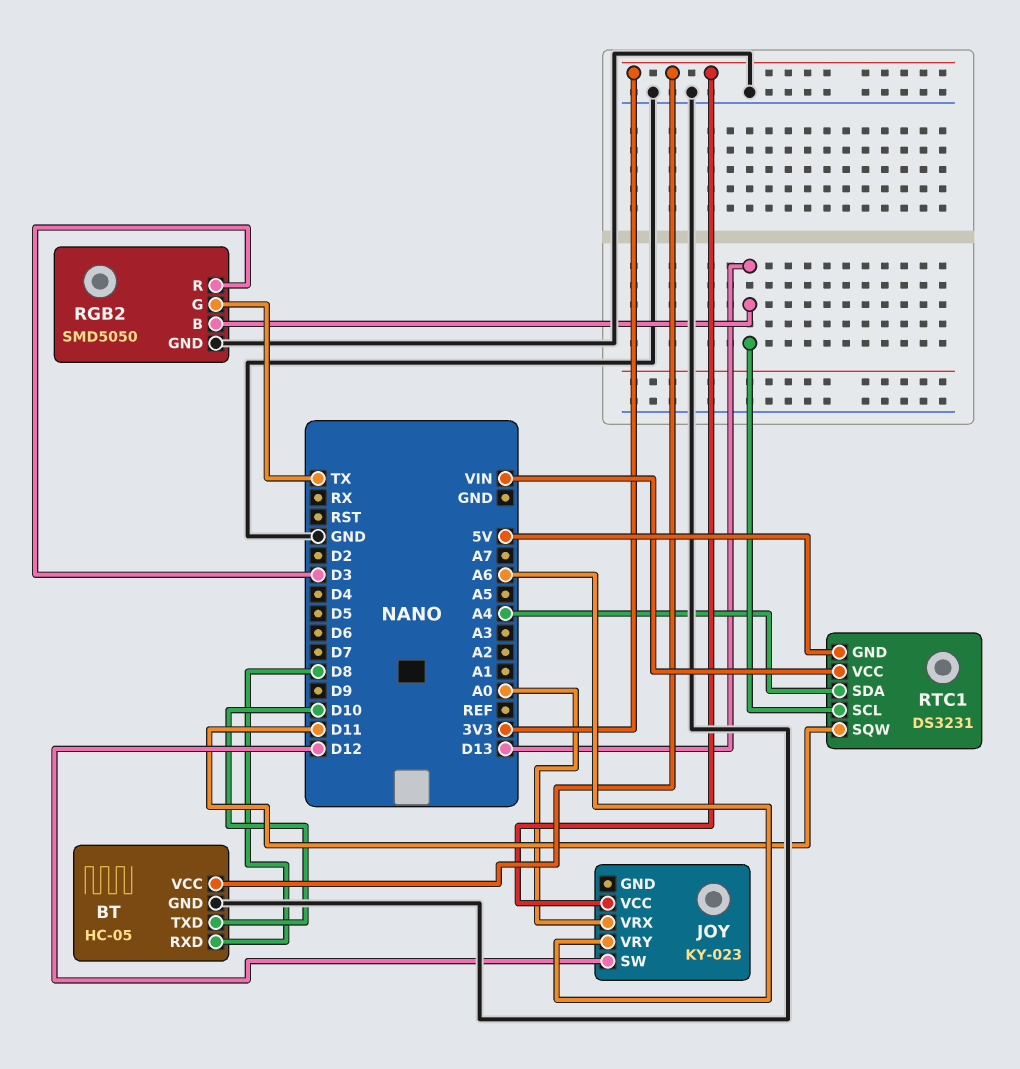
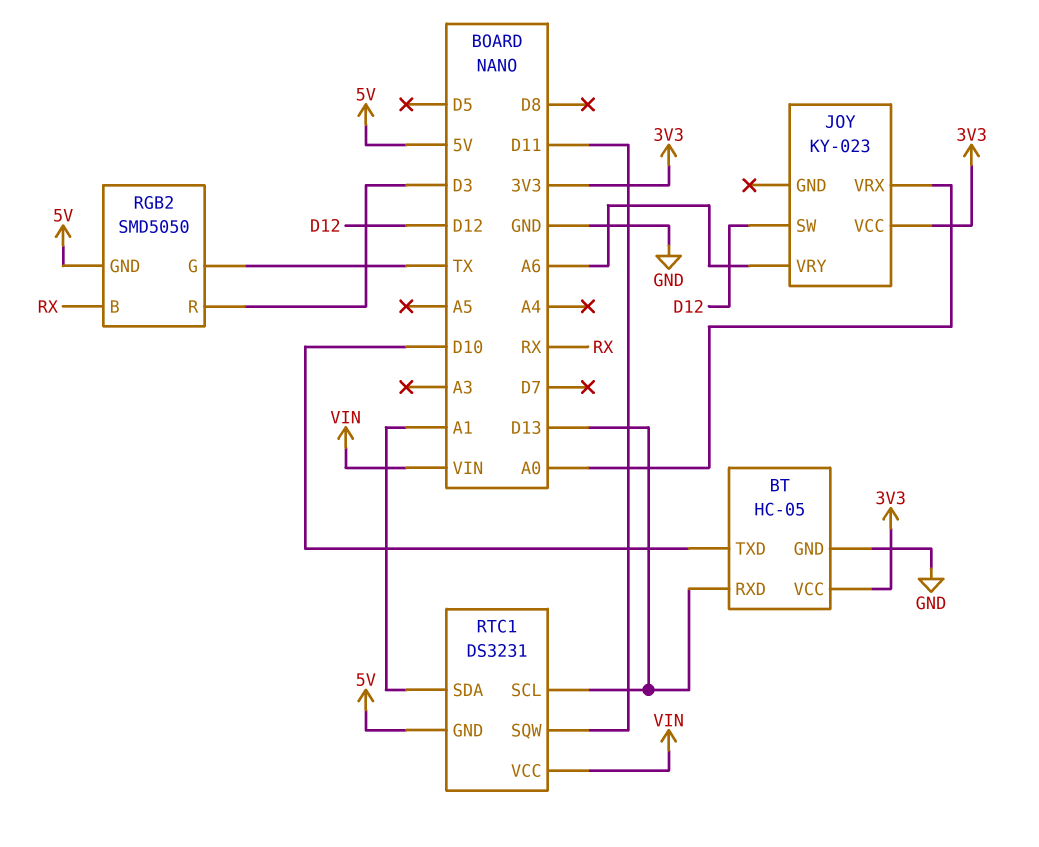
BT pin RXD: D8 -> D13
RGB2 pin B: D13 -> RX
RGB2 pin GND: GND -> 5V
RTC1 pin SDA: A4 -> A1

